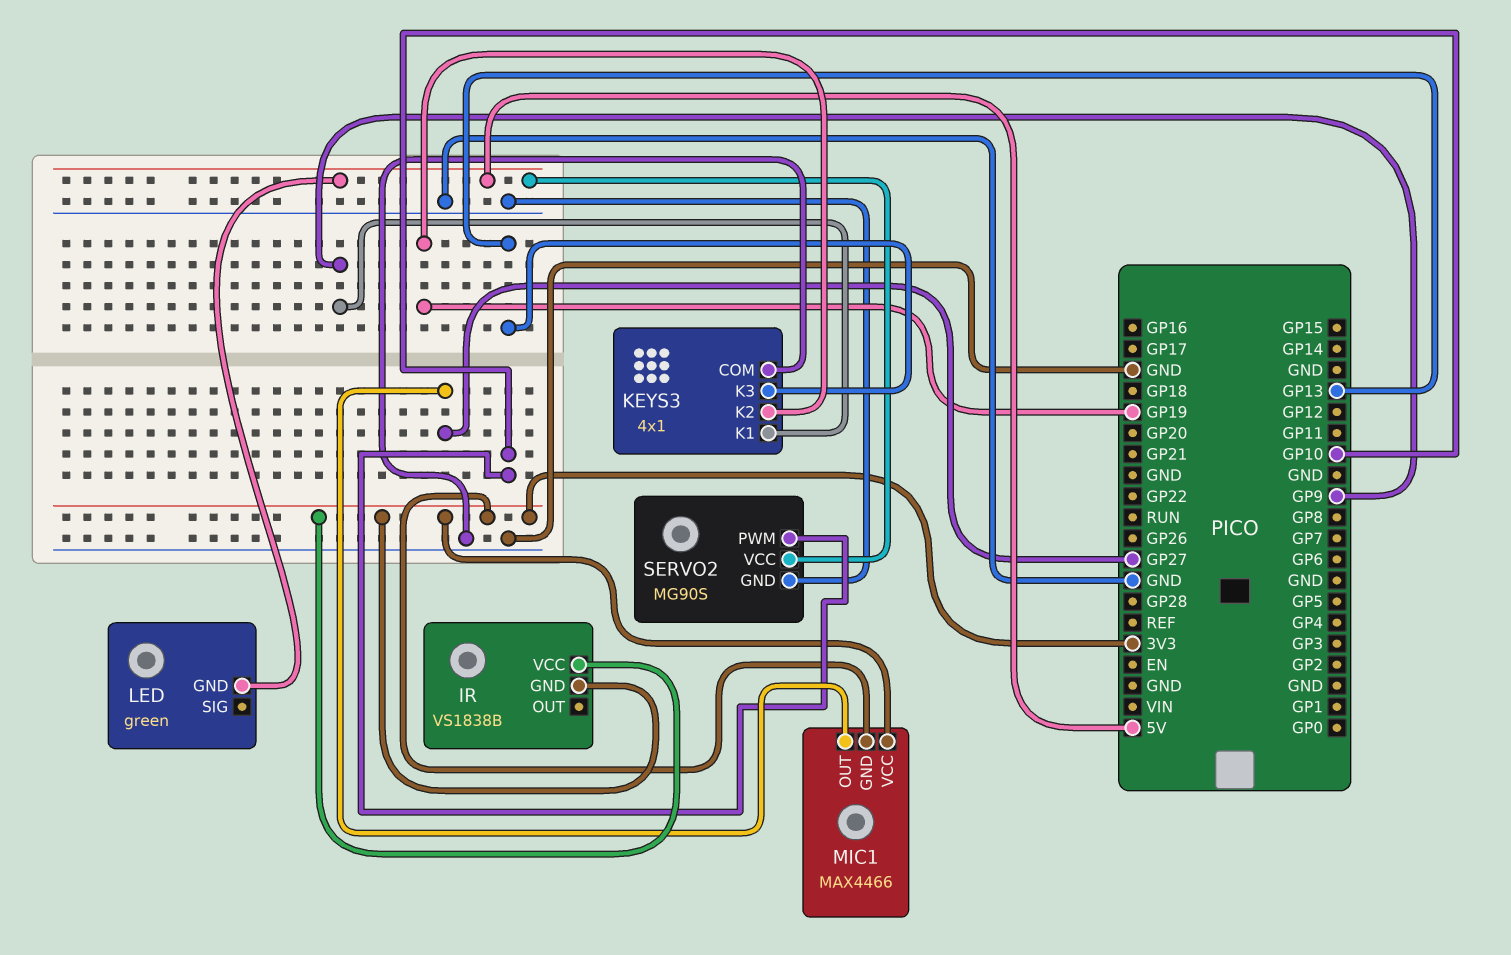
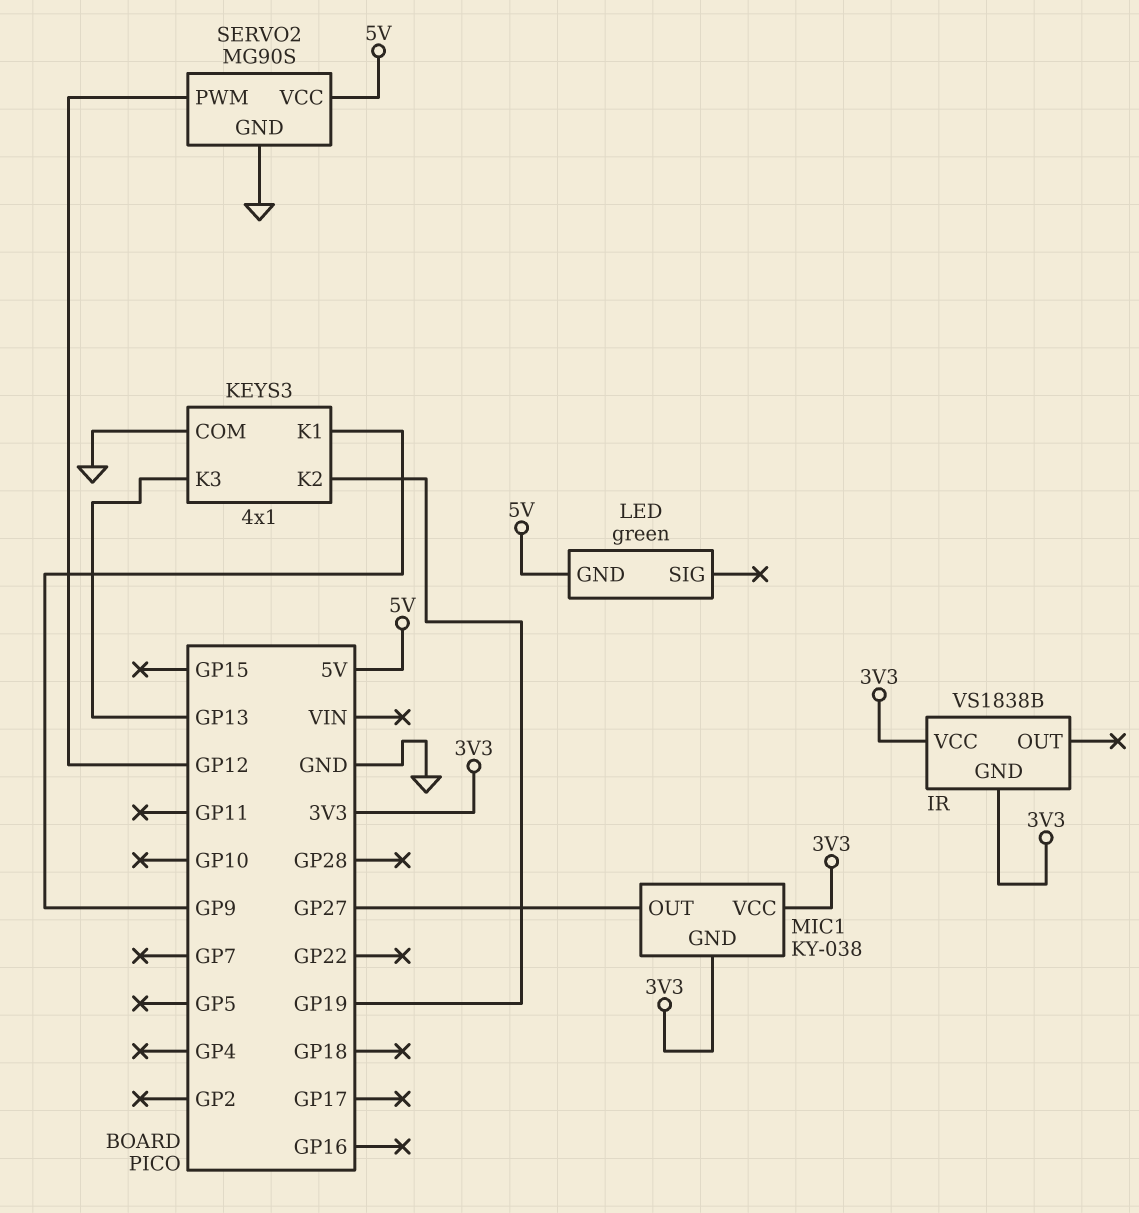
MIC1: MAX4466 -> KY-038
SERVO2 pin PWM: GP10 -> GP12

